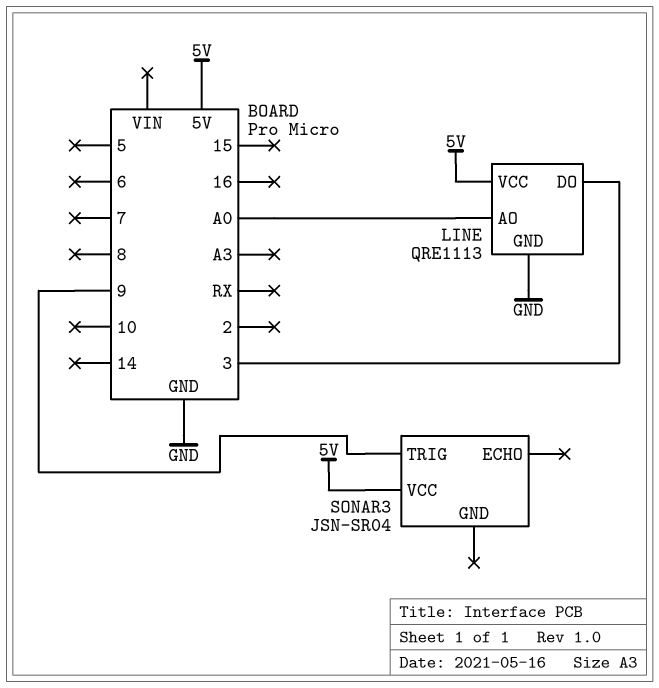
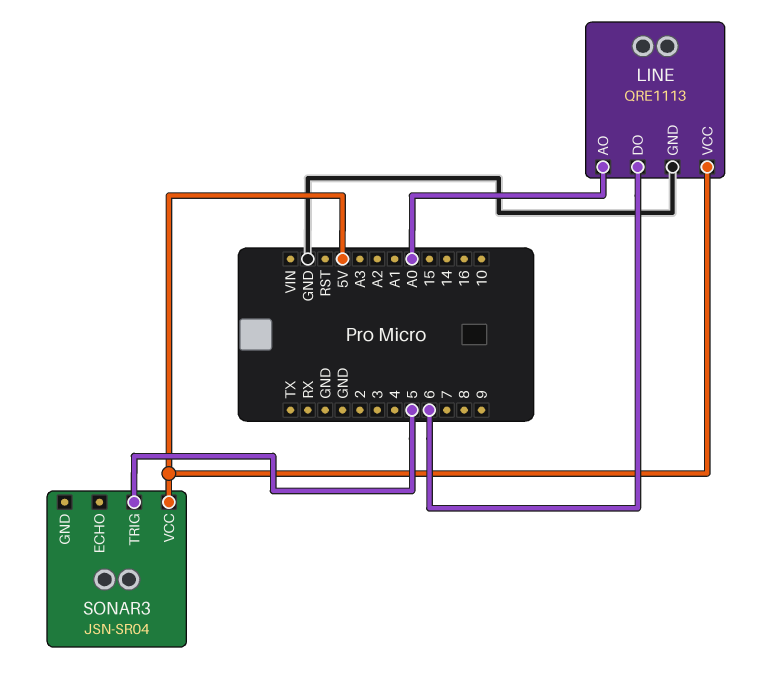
LINE pin DO: 3 -> 6
SONAR3 pin TRIG: 9 -> 5

